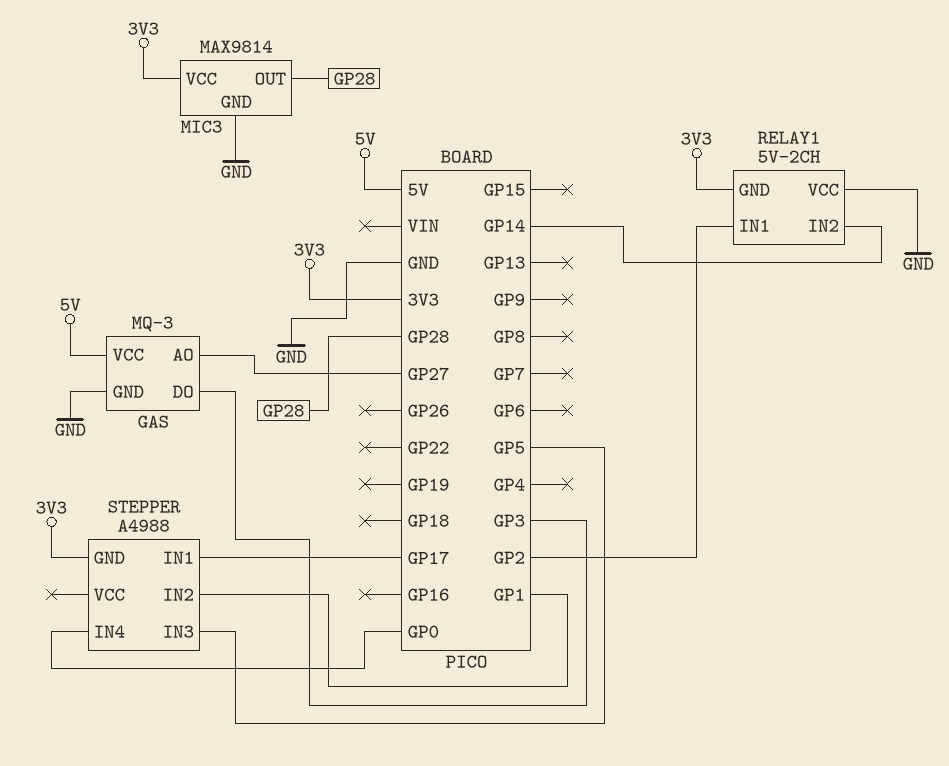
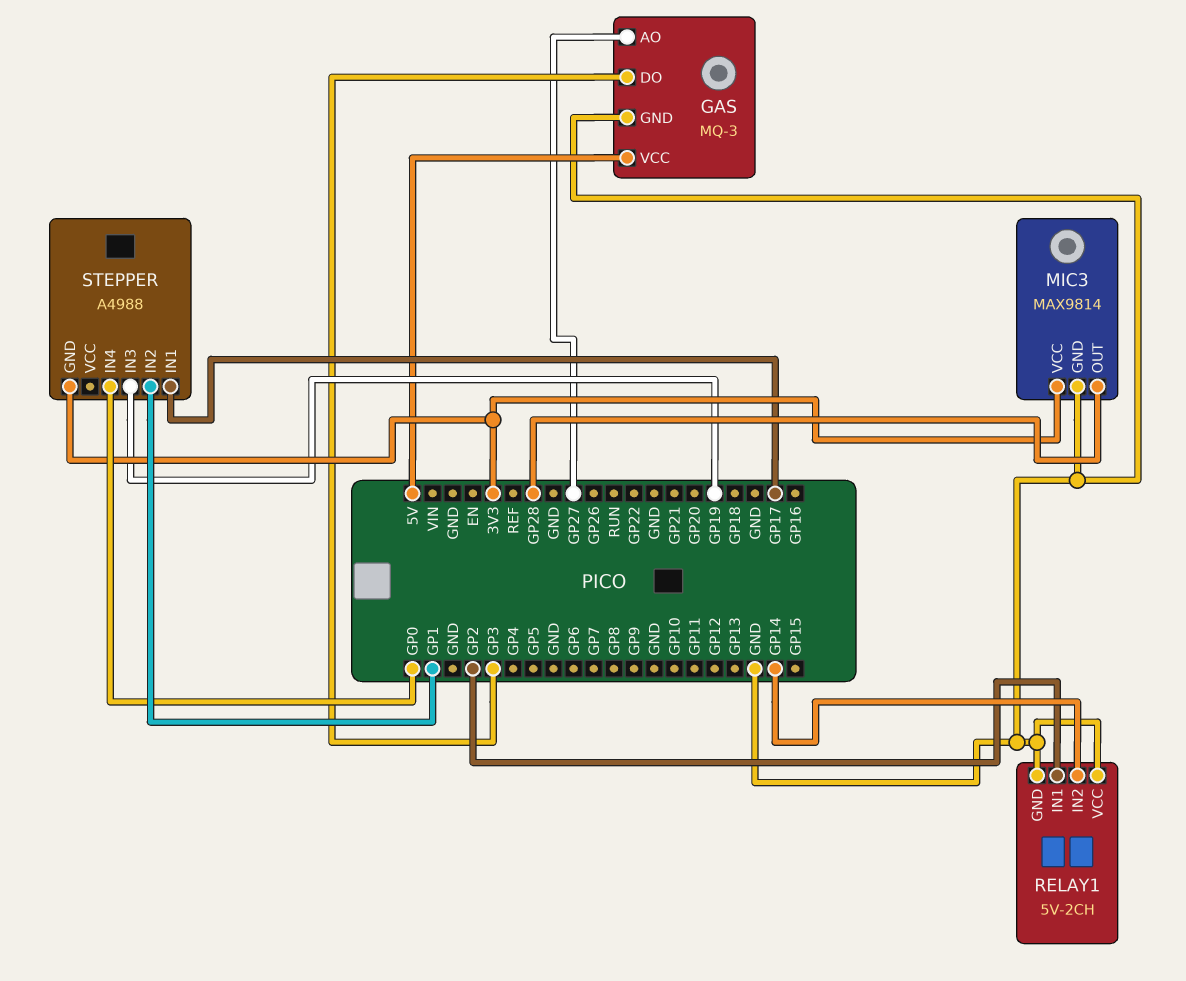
RELAY1 pin GND: 3V3 -> GND
STEPPER pin IN3: GP5 -> GP19

